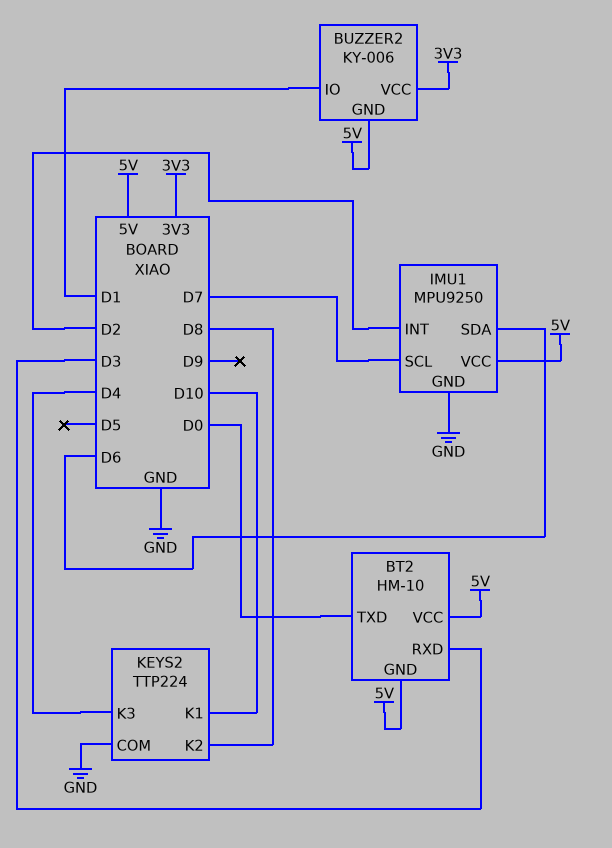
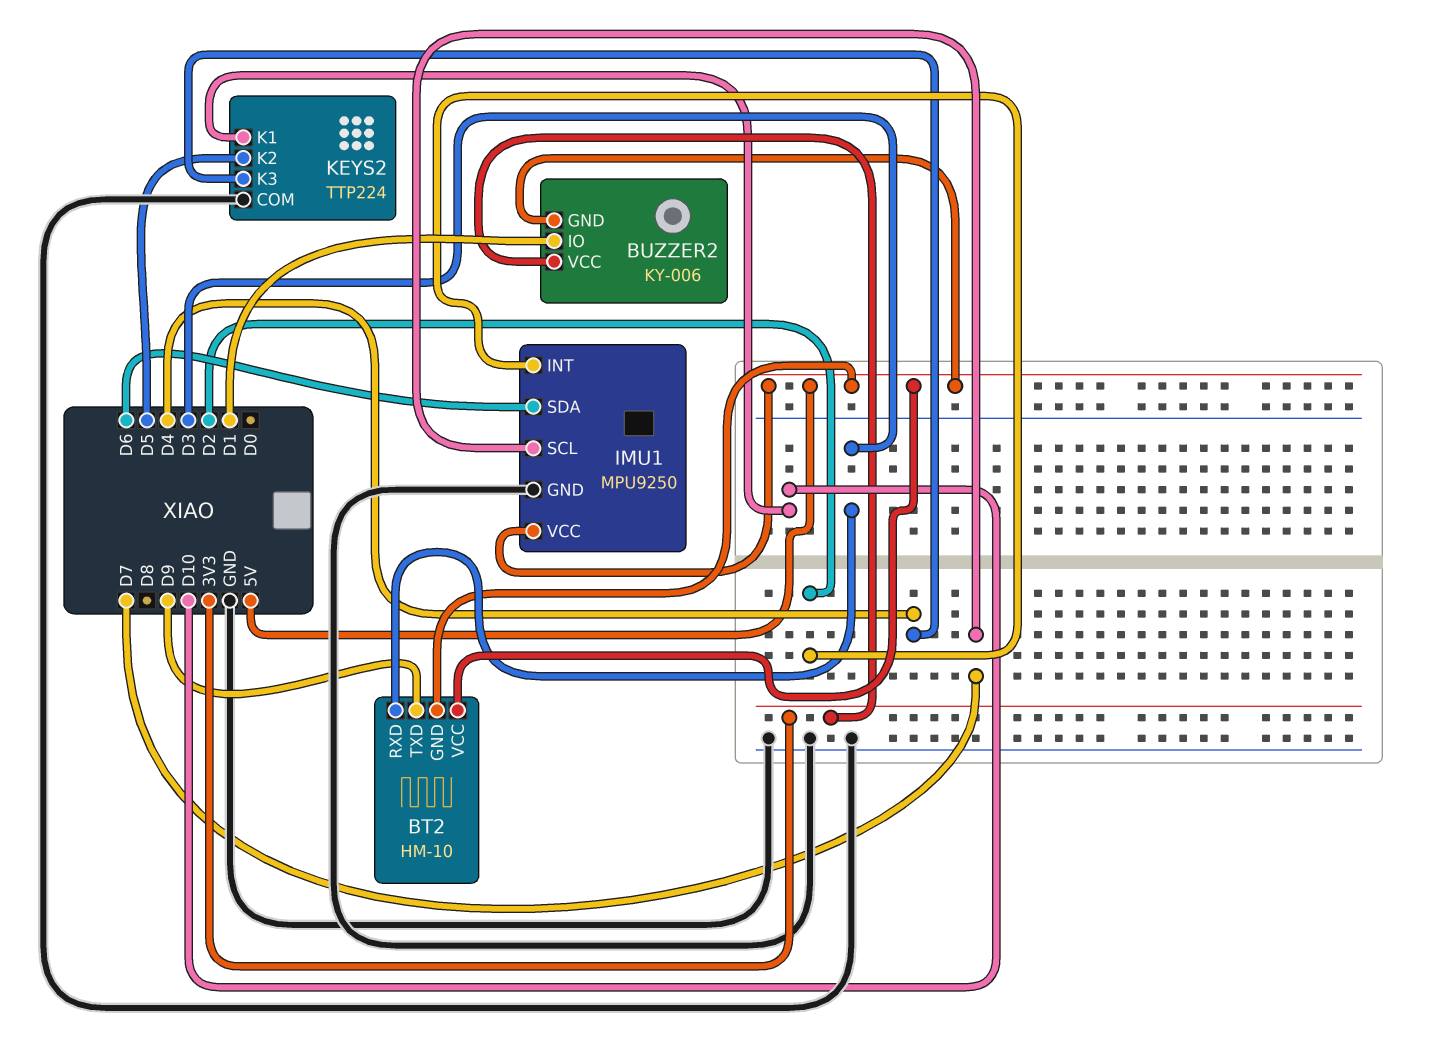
BT2 pin TXD: D0 -> D9
KEYS2 pin K2: D8 -> D5

